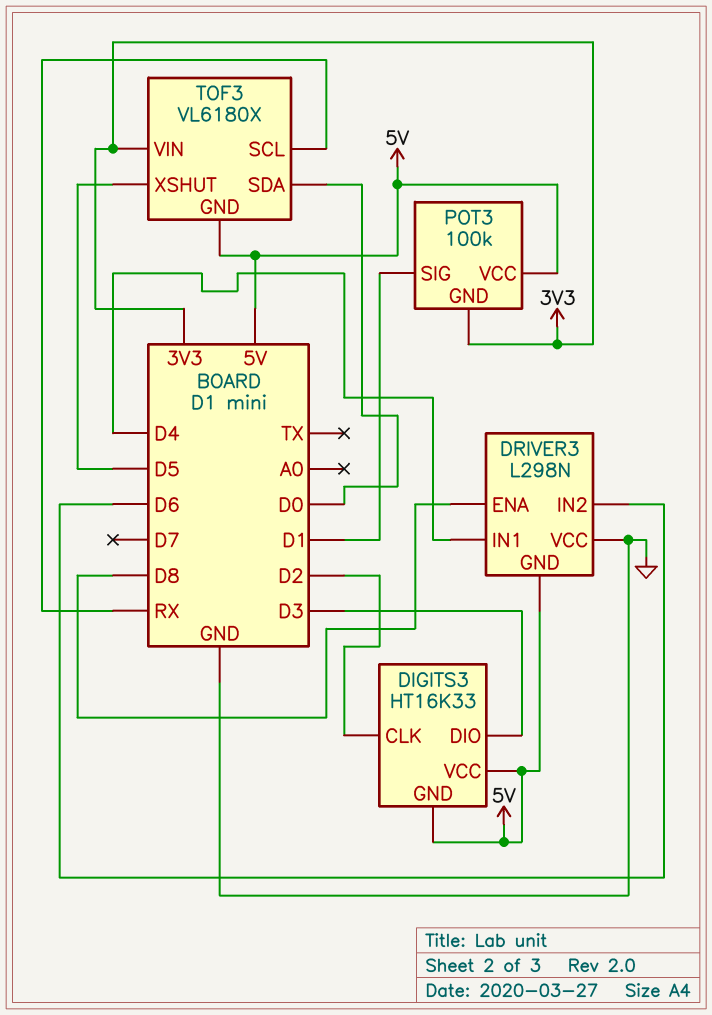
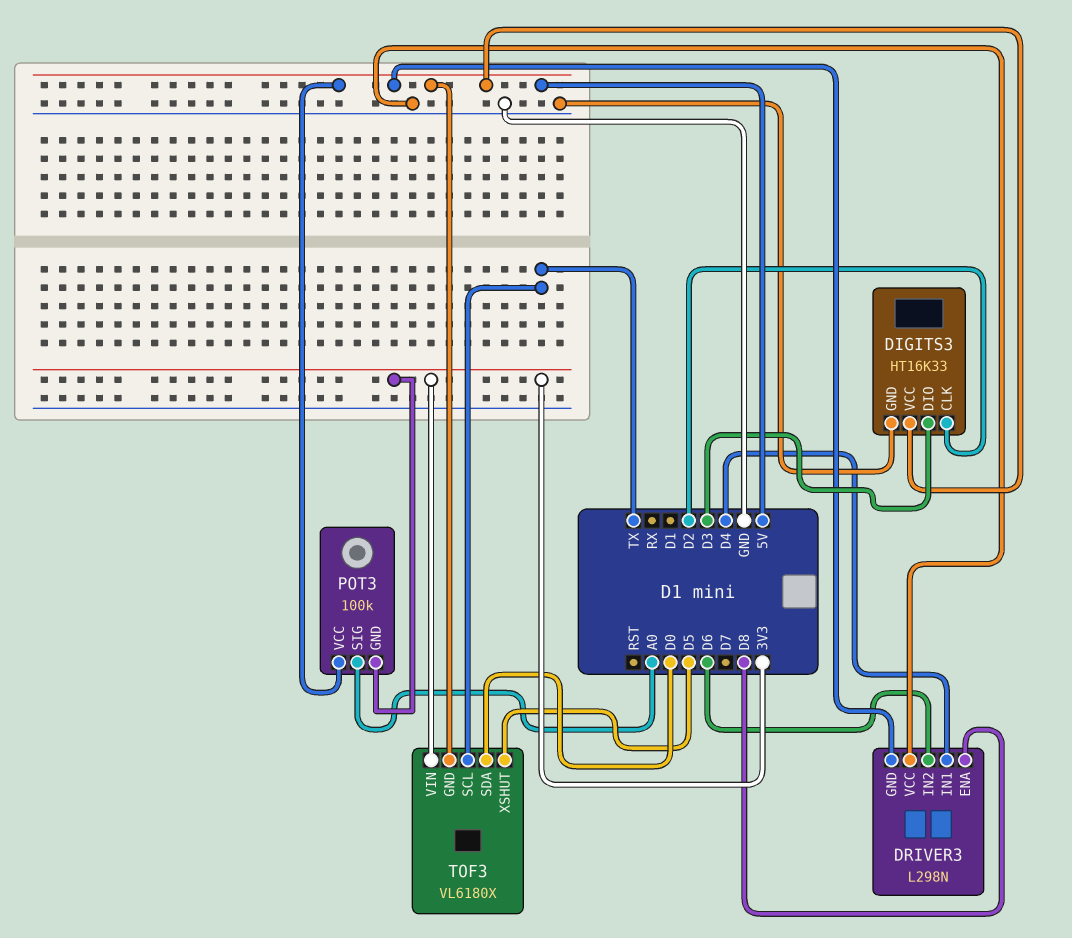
DIGITS3 pin GND: 5V -> GND
POT3 pin SIG: D1 -> A0
TOF3 pin SCL: RX -> TX

